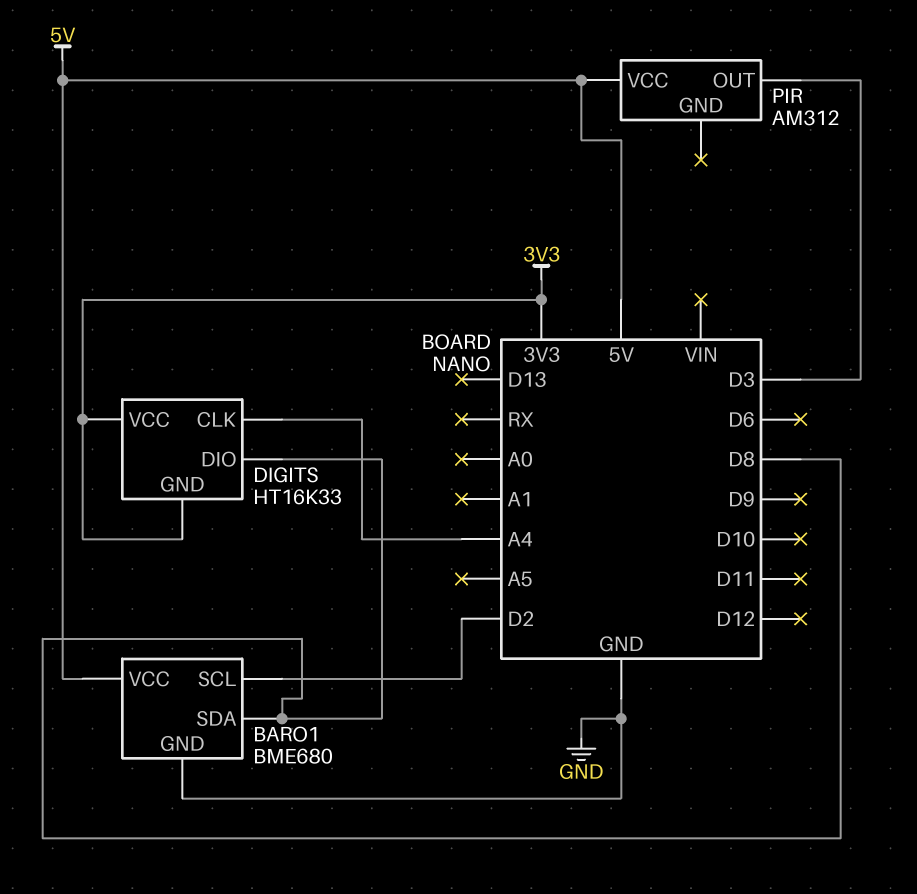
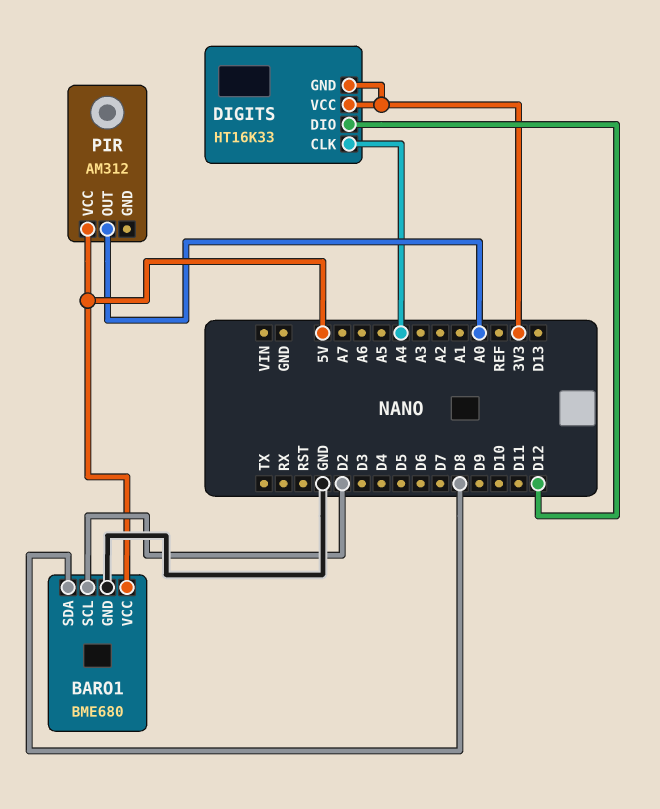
DIGITS pin DIO: D8 -> D12
PIR pin OUT: D3 -> A0

